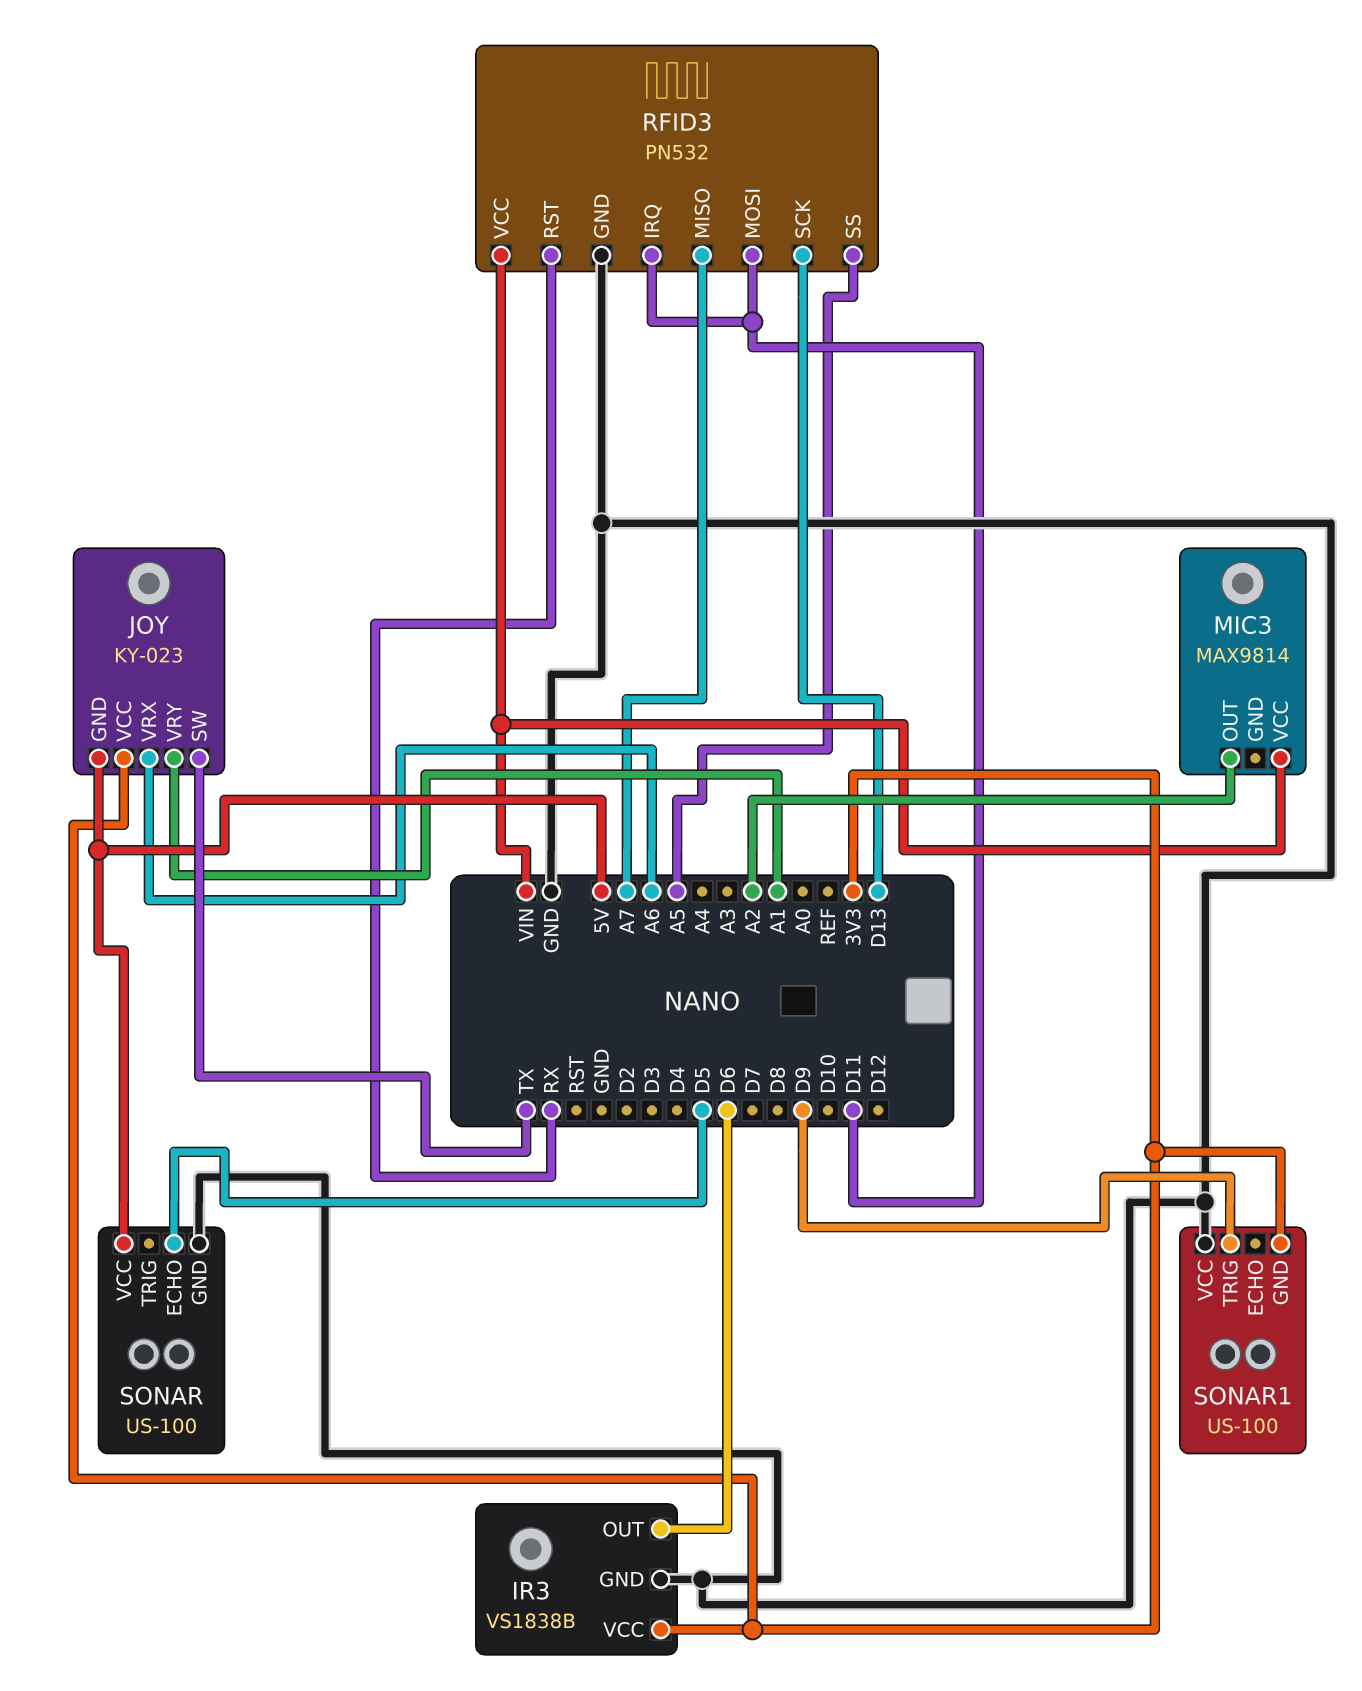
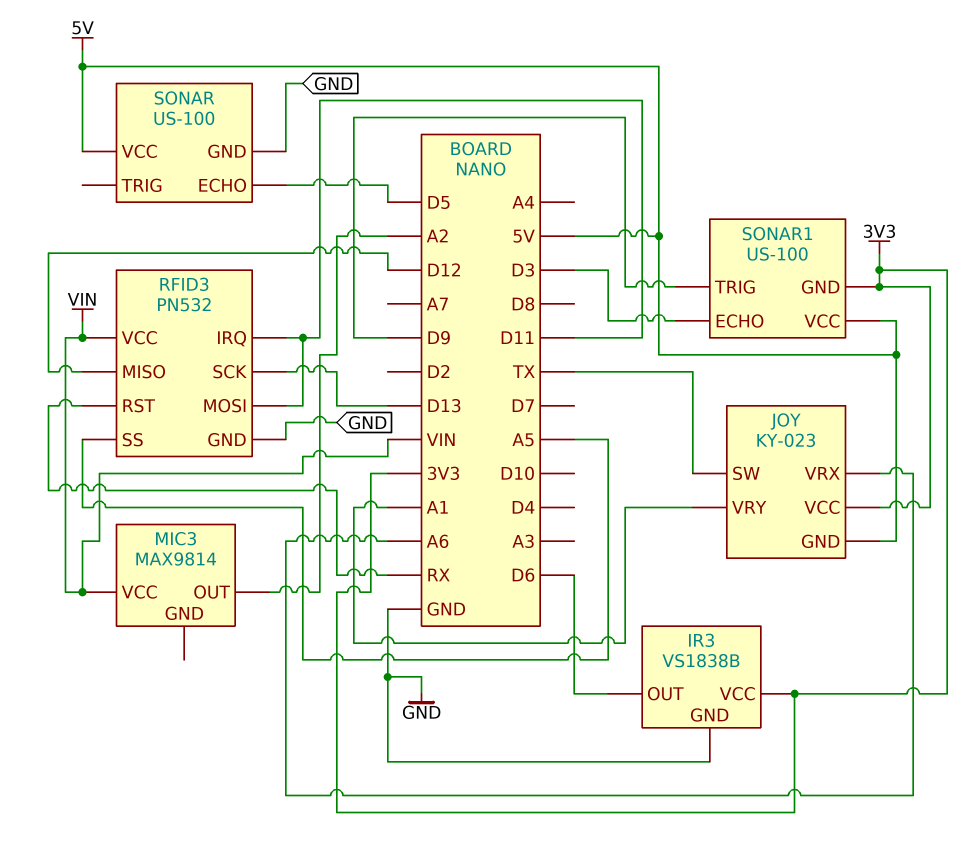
RFID3 pin MISO: A7 -> D12
SONAR1 pin ECHO: none -> D3
SONAR1 pin VCC: GND -> 5V

